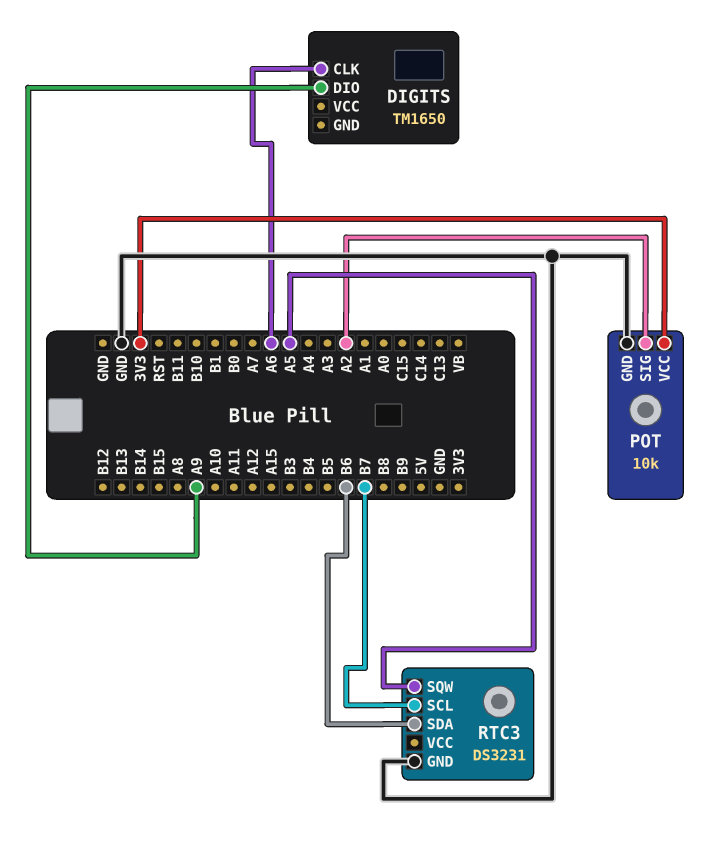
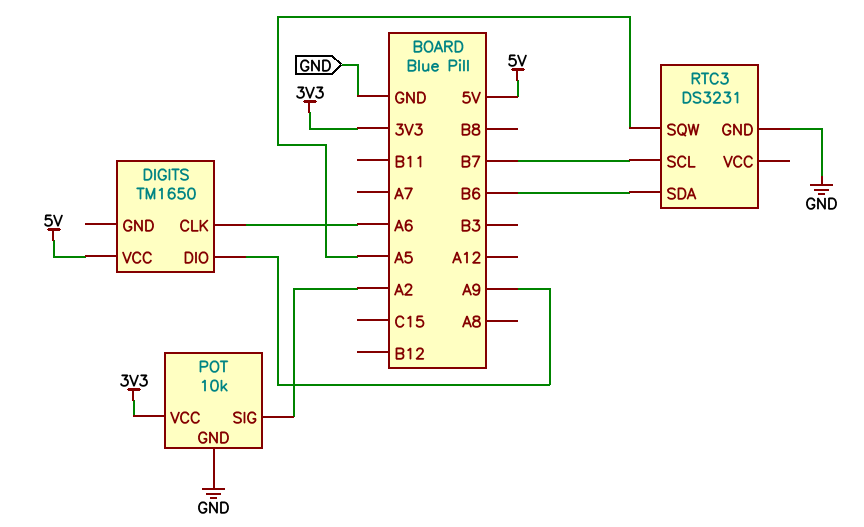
DIGITS pin VCC: none -> 5V

